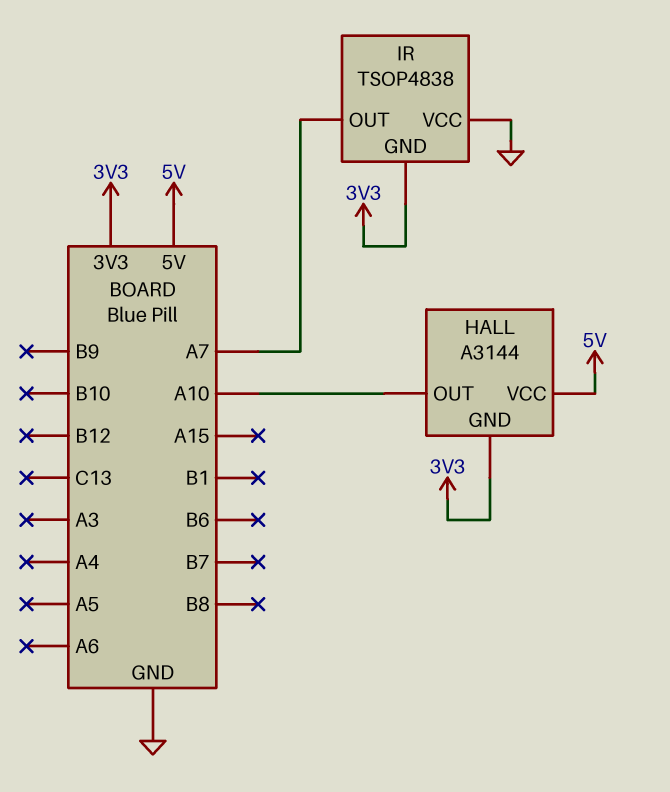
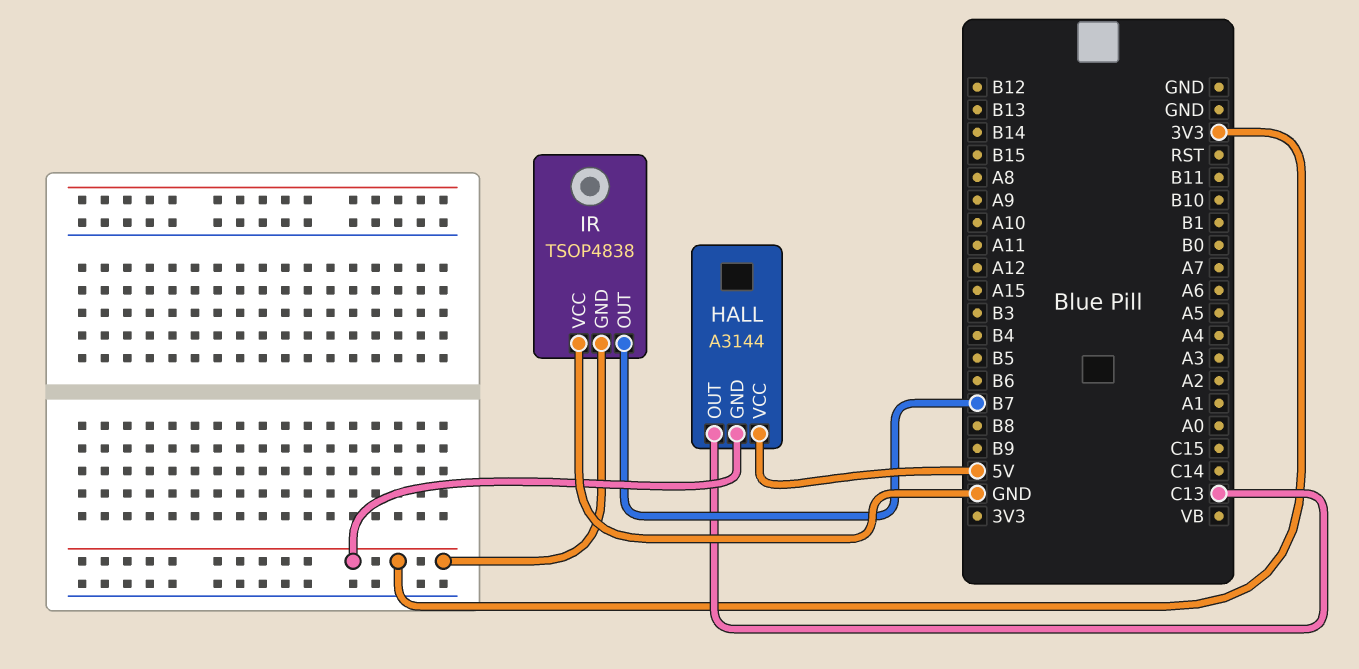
HALL pin OUT: A10 -> C13
IR pin OUT: A7 -> B7

